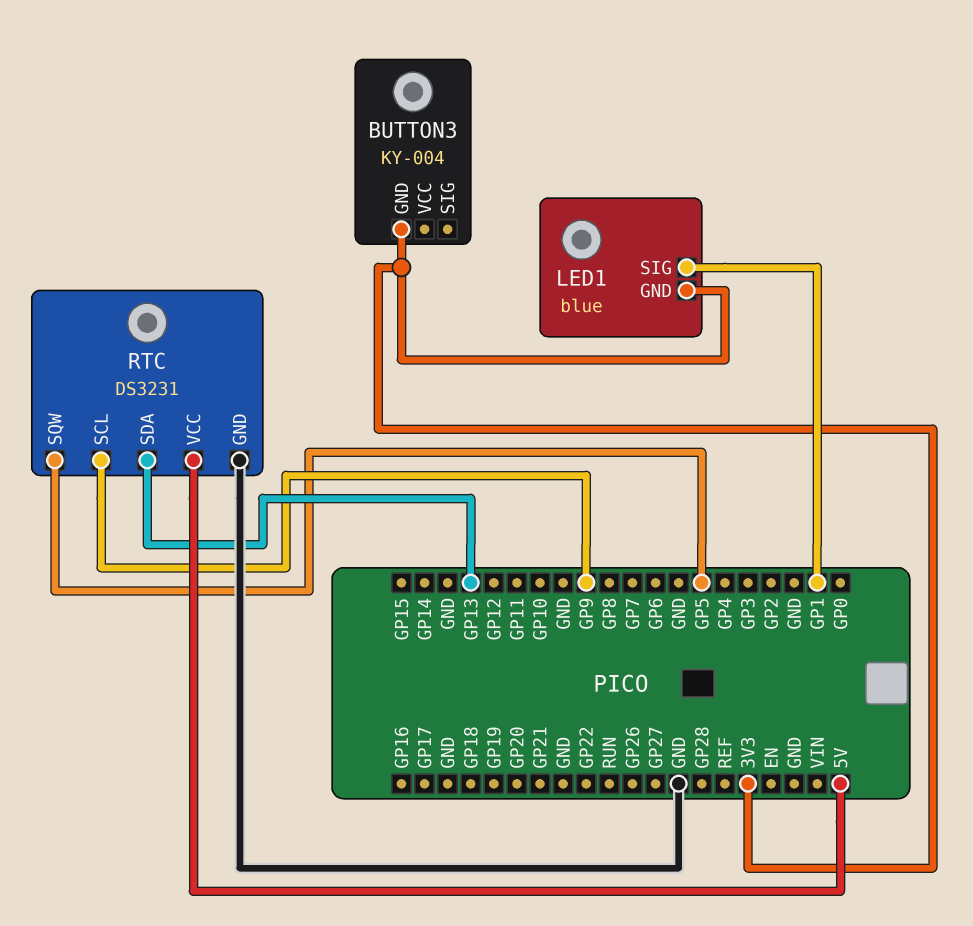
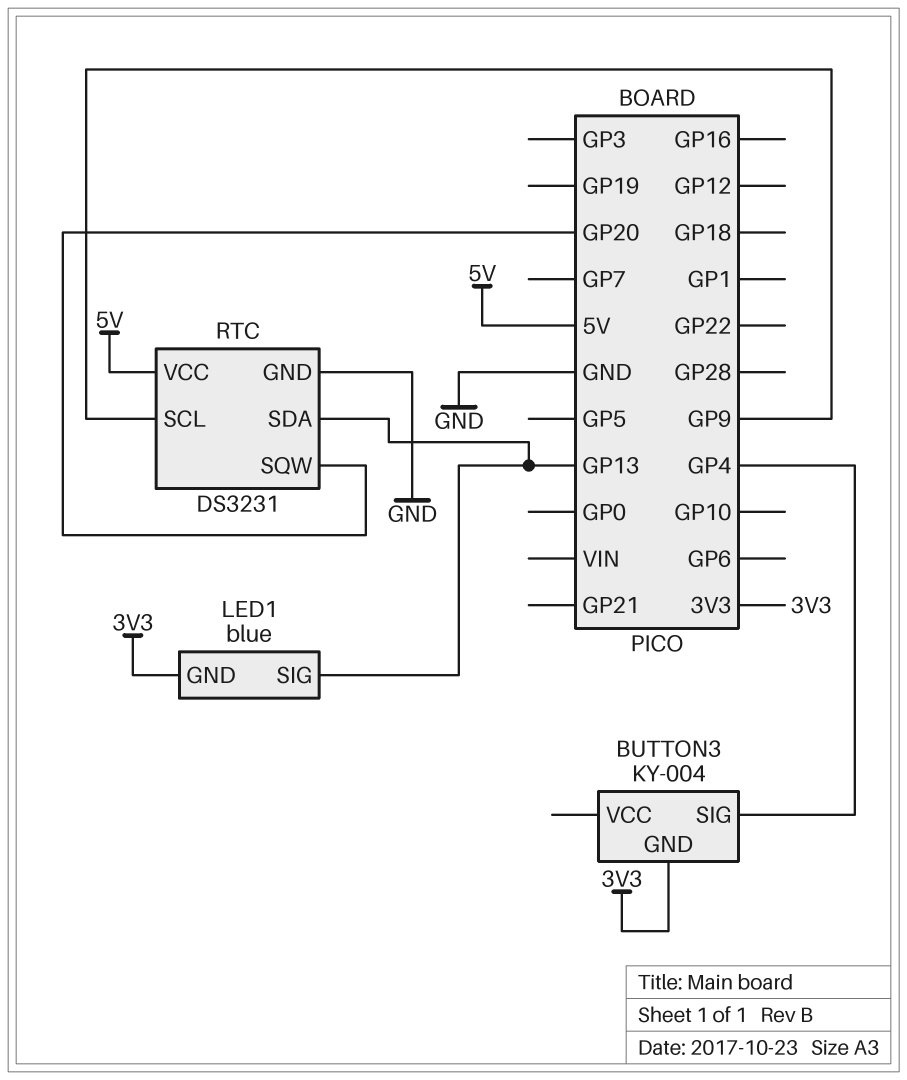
BUTTON3 pin SIG: none -> GP4
LED1 pin SIG: GP1 -> GP13
RTC pin SQW: GP5 -> GP20

